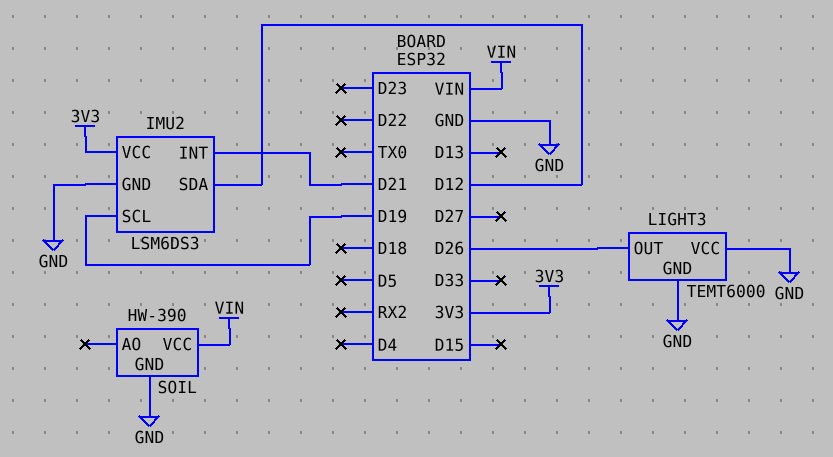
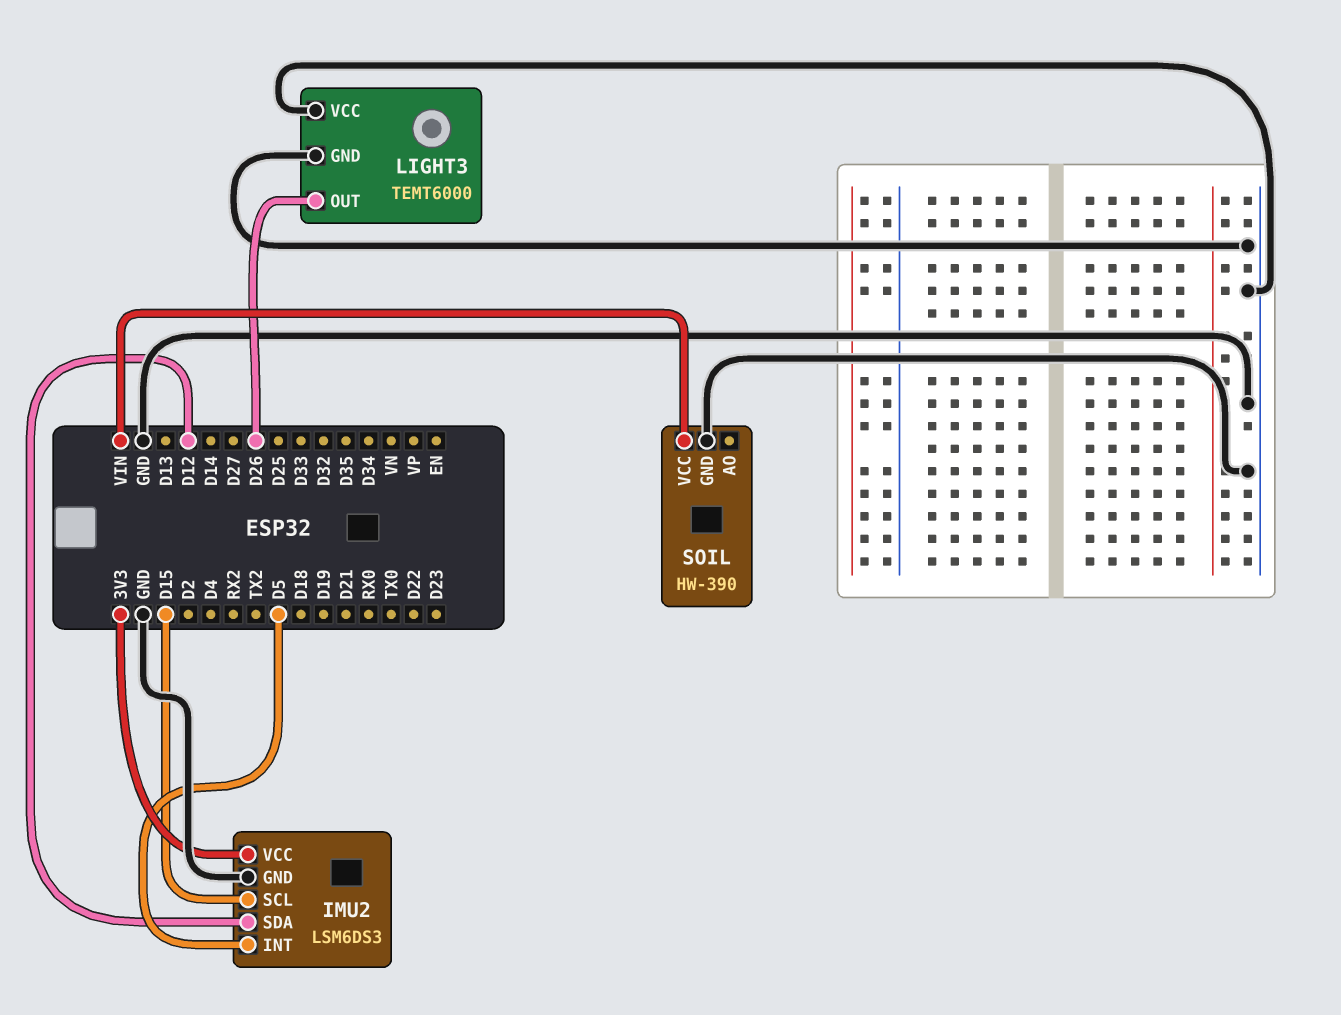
IMU2 pin INT: D21 -> D5
IMU2 pin SCL: D19 -> D15

